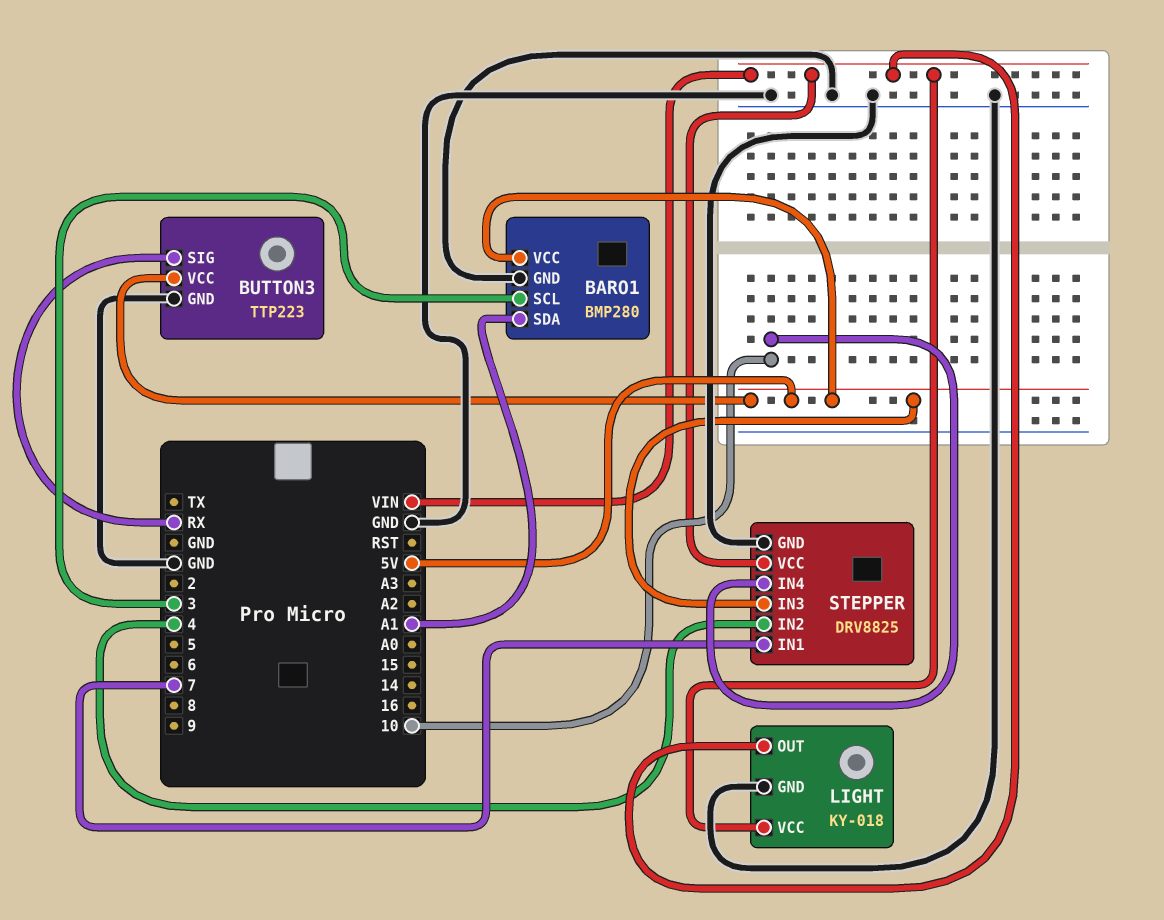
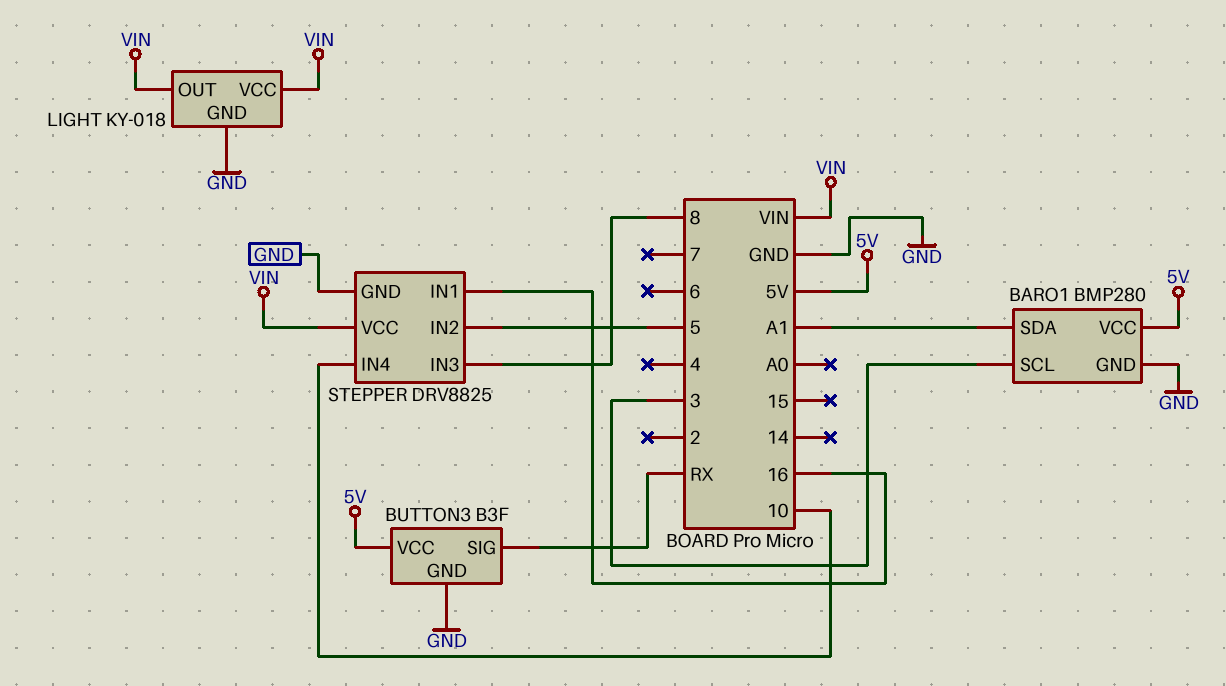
BUTTON3: TTP223 -> B3F
STEPPER pin IN1: 7 -> 16
STEPPER pin IN2: 4 -> 5
STEPPER pin IN3: 5V -> 8

